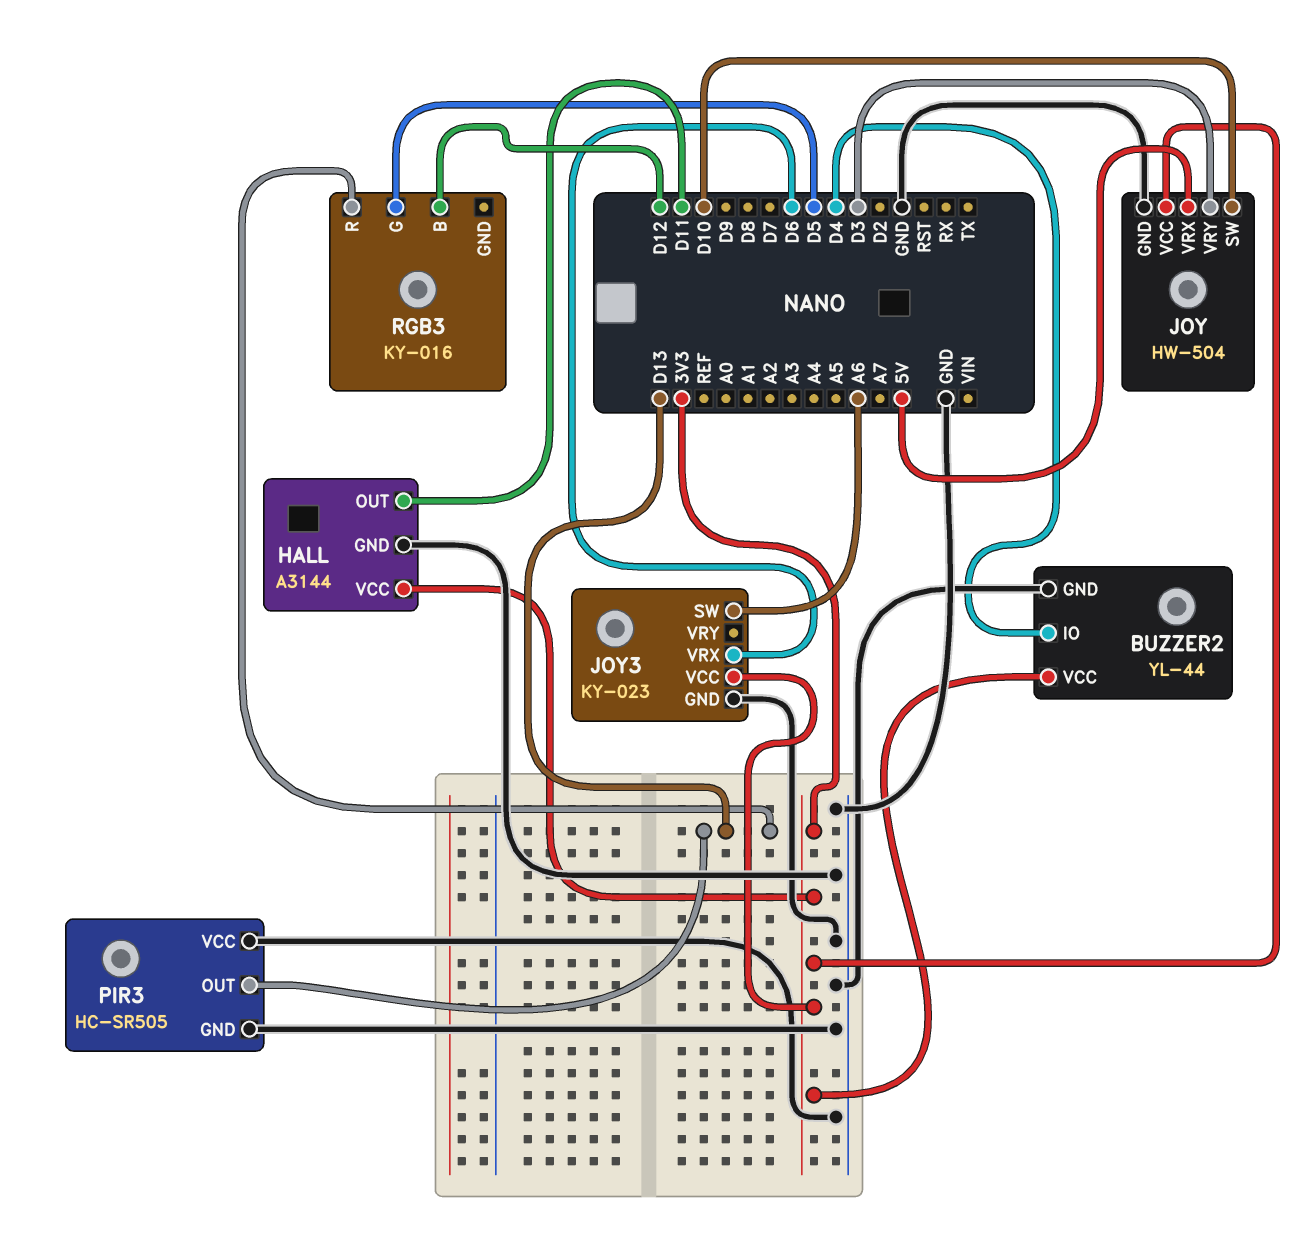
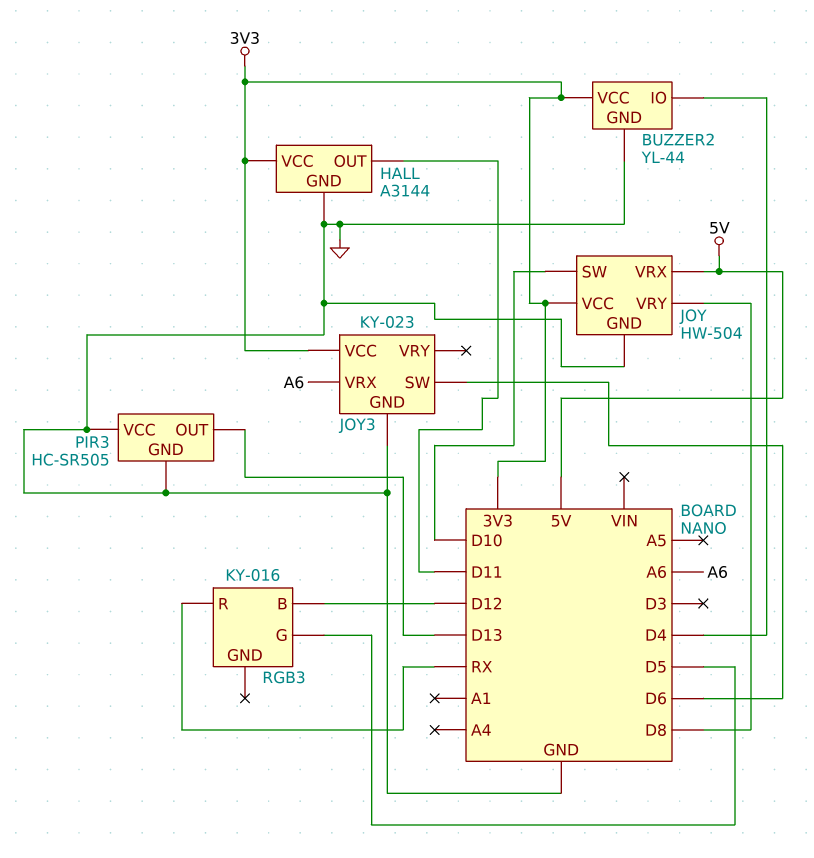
JOY pin VRY: D3 -> D8
JOY3 pin SW: A6 -> D6
JOY3 pin VRX: D6 -> A6
RGB3 pin R: D13 -> RX

